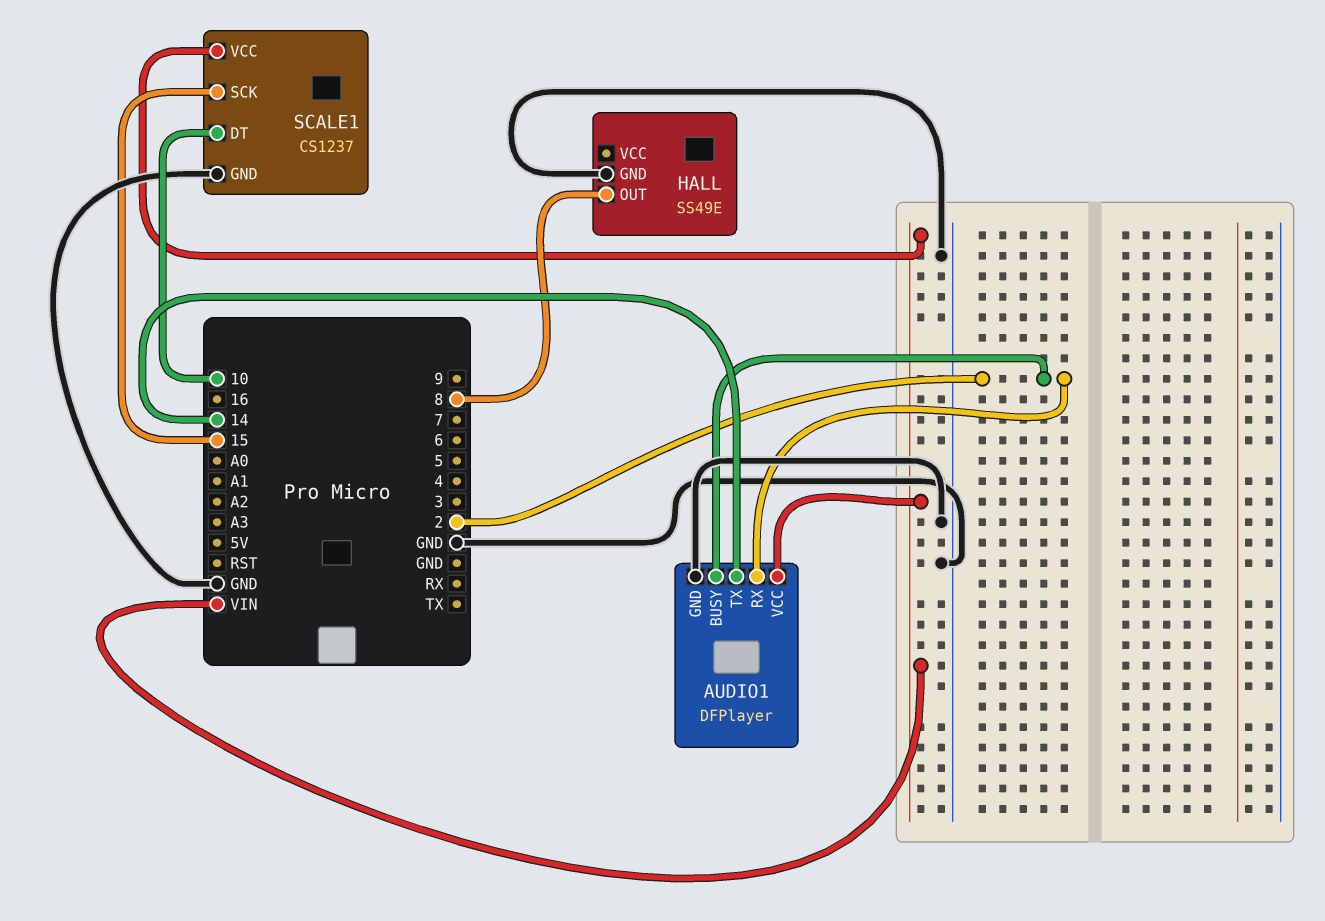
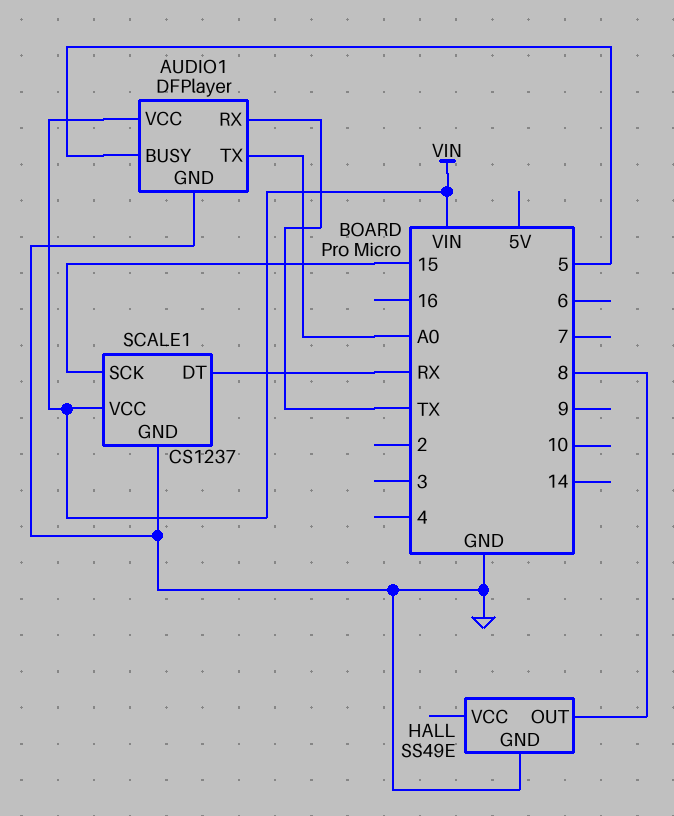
AUDIO1 pin BUSY: 2 -> 5
AUDIO1 pin RX: 2 -> TX
AUDIO1 pin TX: 14 -> A0
SCALE1 pin DT: 10 -> RX

